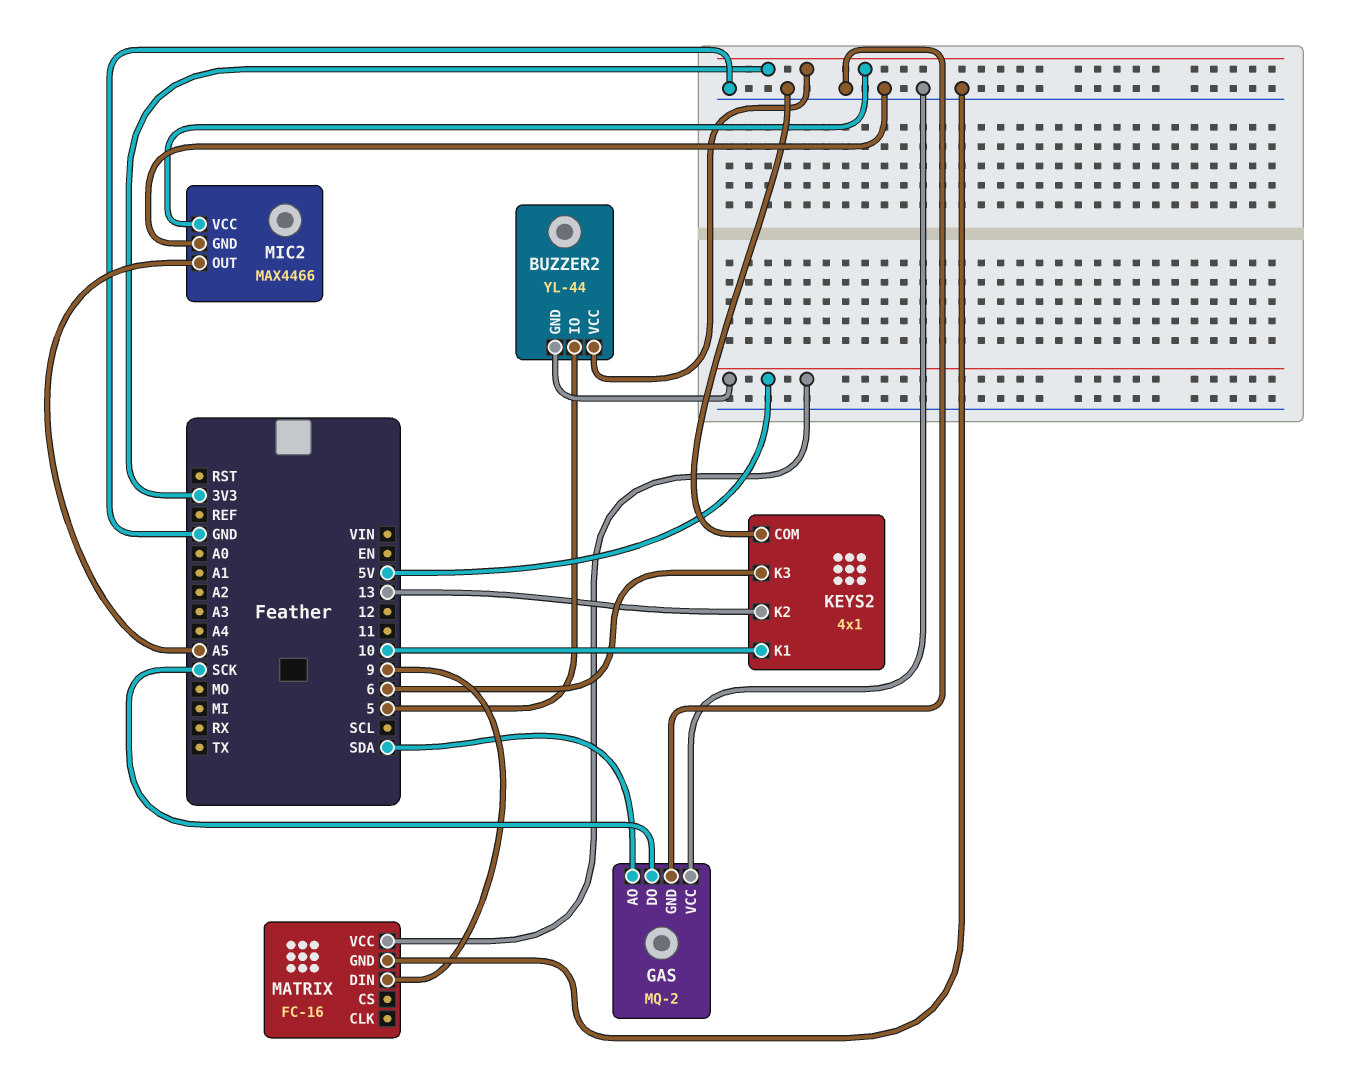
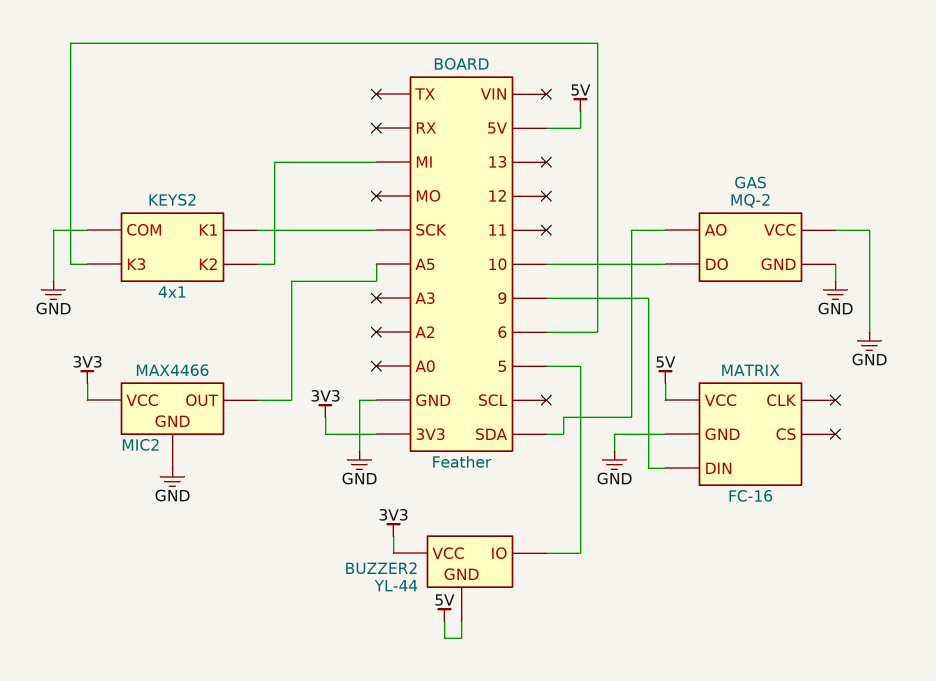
GAS pin DO: SCK -> 10
KEYS2 pin K1: 10 -> SCK
KEYS2 pin K2: 13 -> MI

